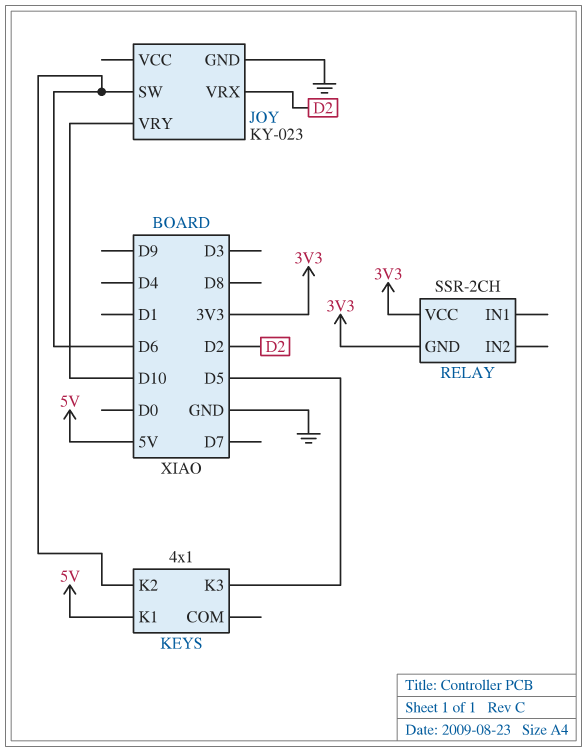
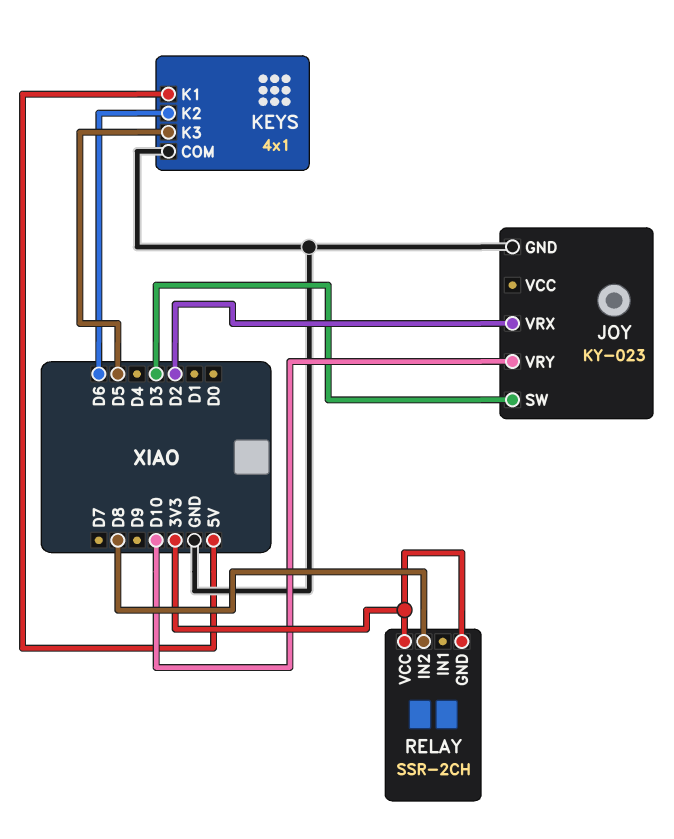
JOY pin SW: D6 -> D3
KEYS pin COM: none -> GND
RELAY pin IN2: none -> D8

